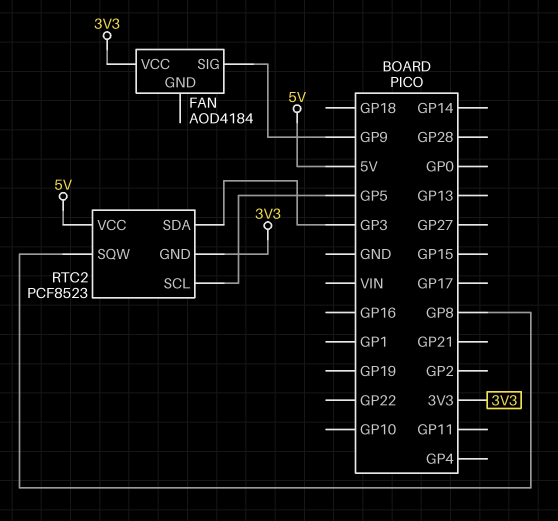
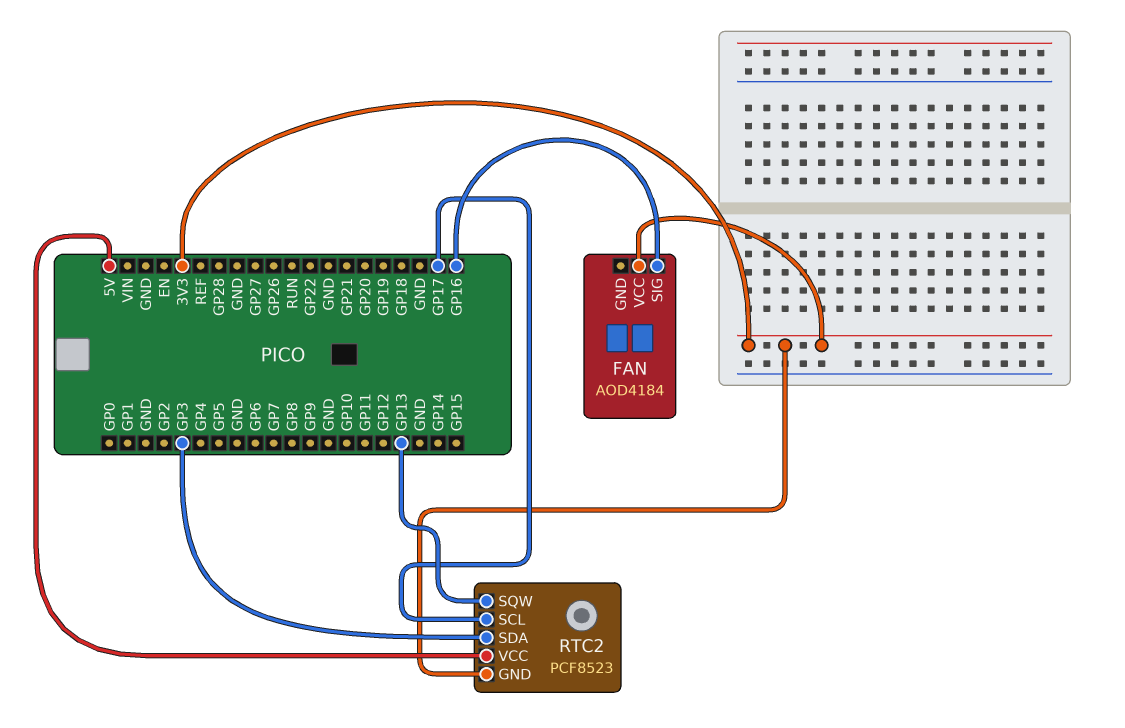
FAN pin SIG: GP9 -> GP16
RTC2 pin SCL: GP5 -> GP17
RTC2 pin SQW: GP8 -> GP13

